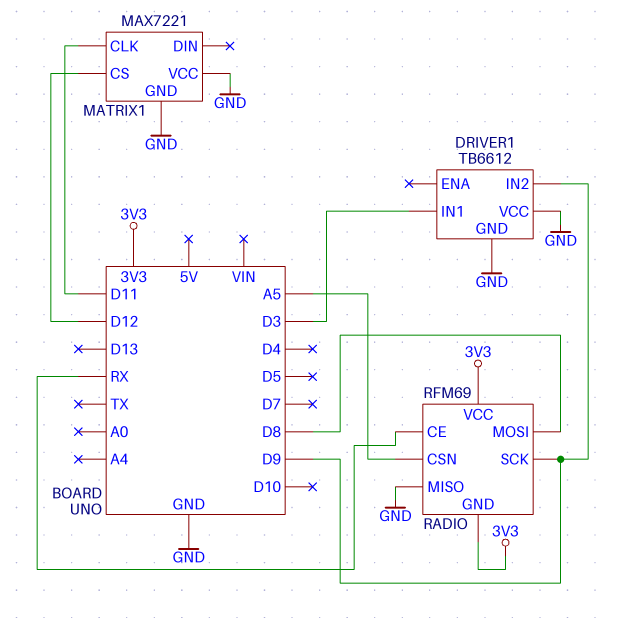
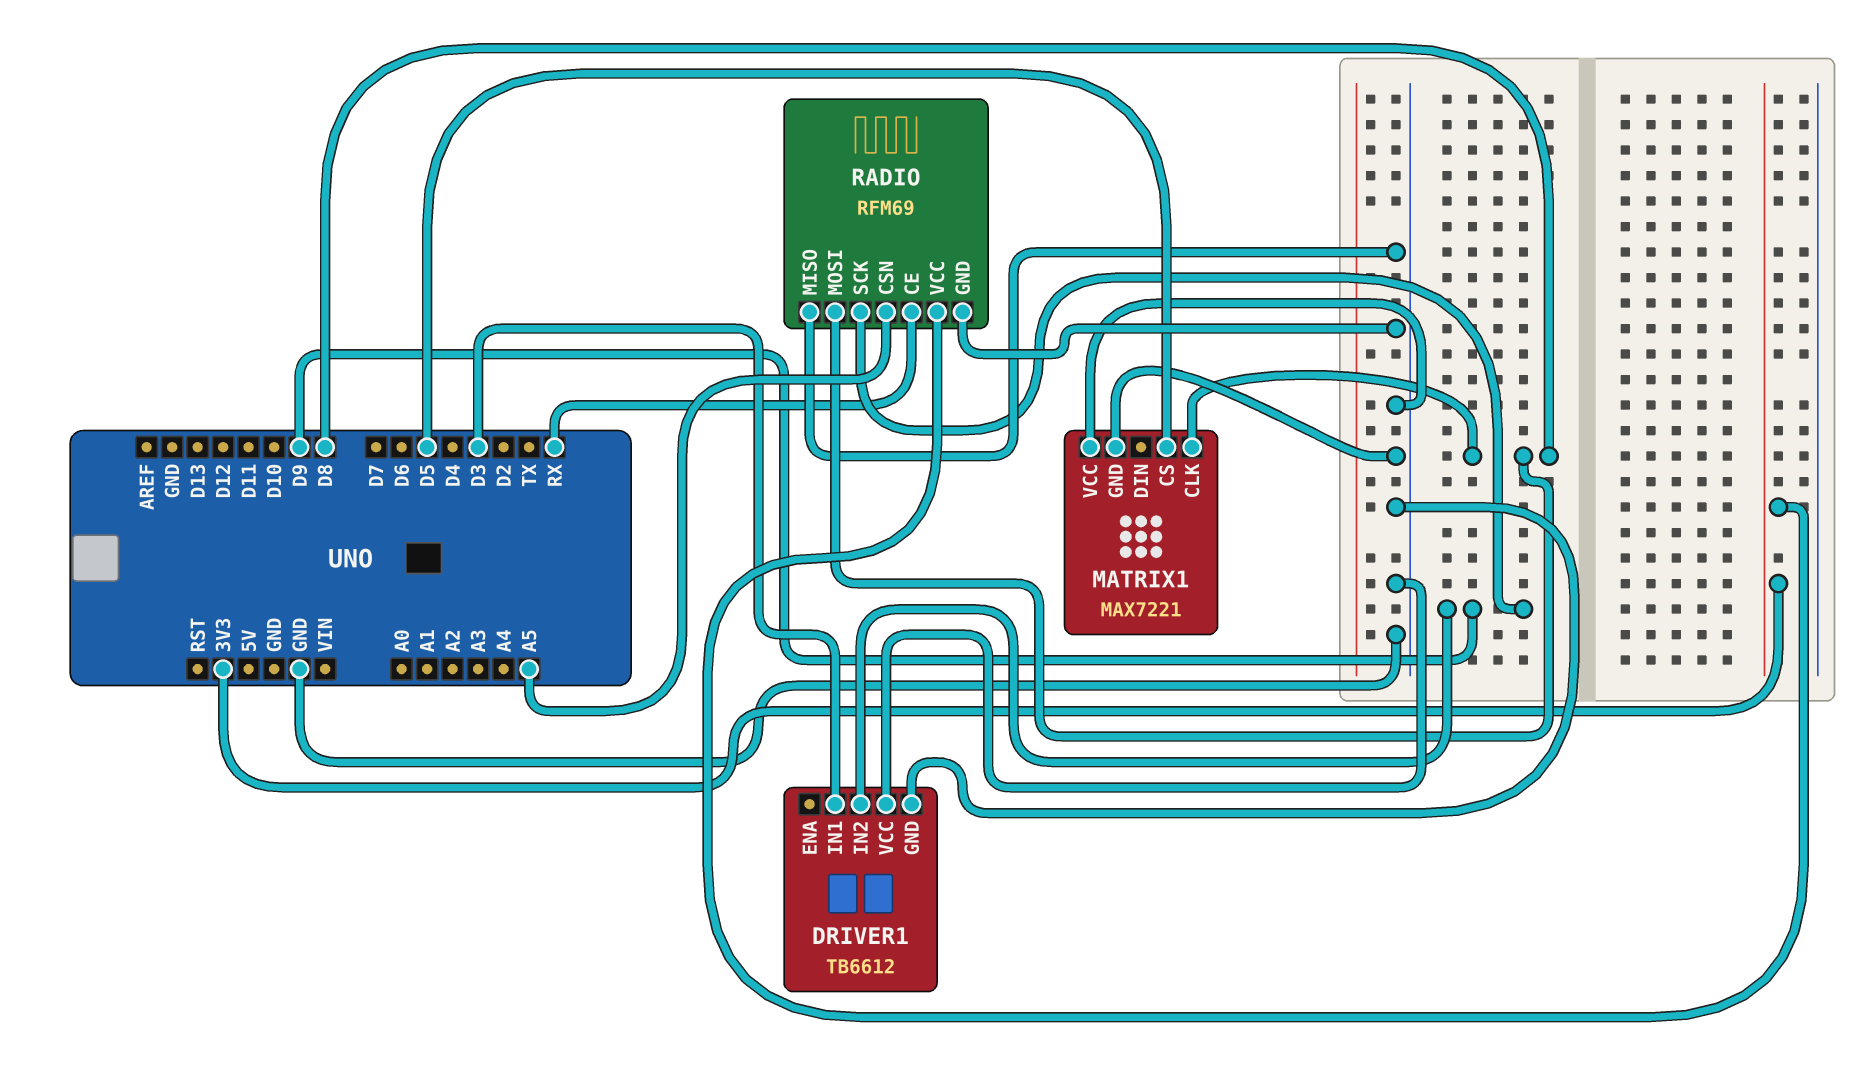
MATRIX1 pin CLK: D11 -> D8
MATRIX1 pin CS: D12 -> D5
RADIO pin GND: 3V3 -> GND

